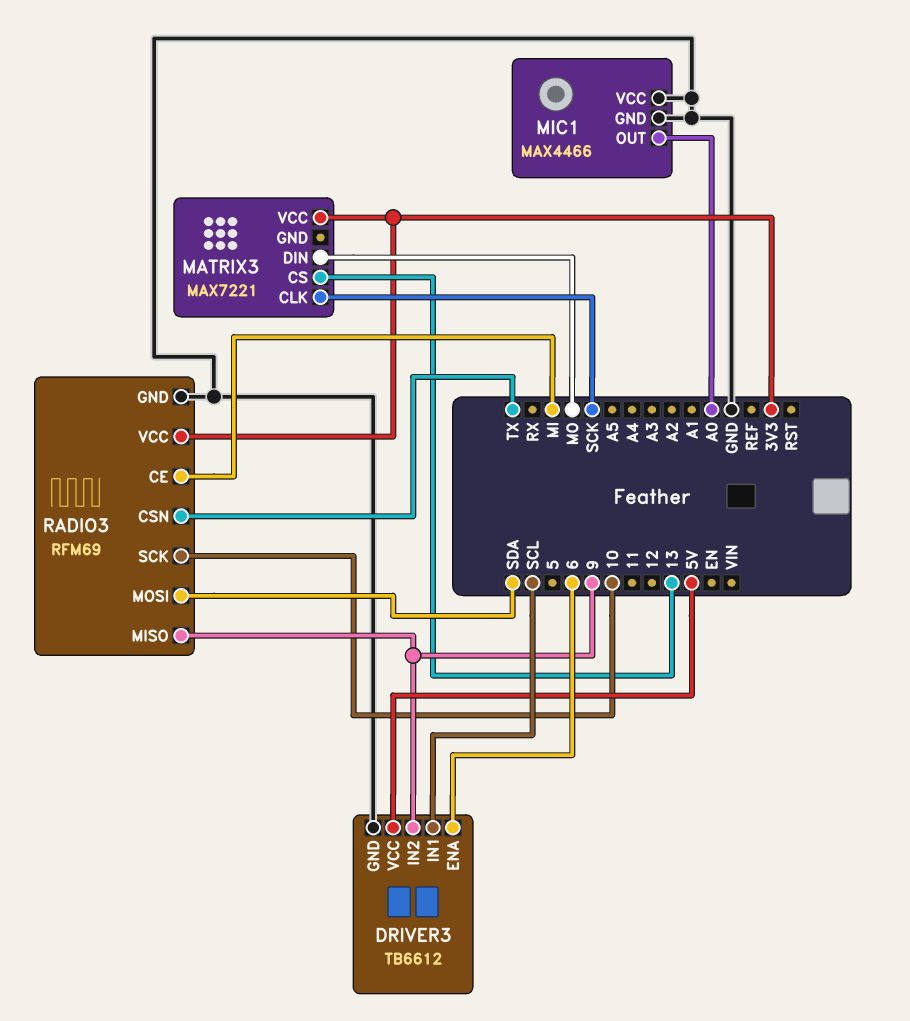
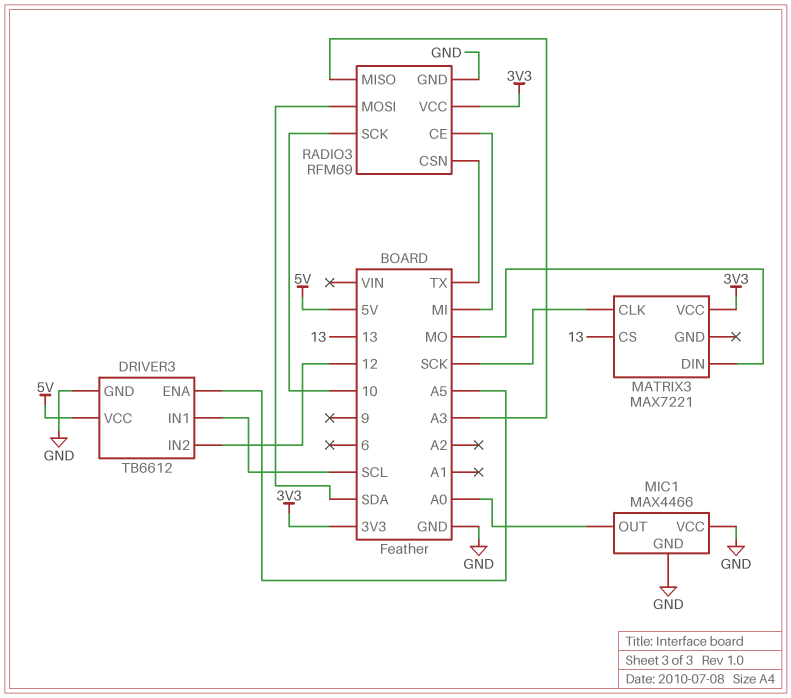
DRIVER3 pin ENA: 6 -> A5
DRIVER3 pin IN2: 9 -> 12
RADIO3 pin MISO: 9 -> A3

